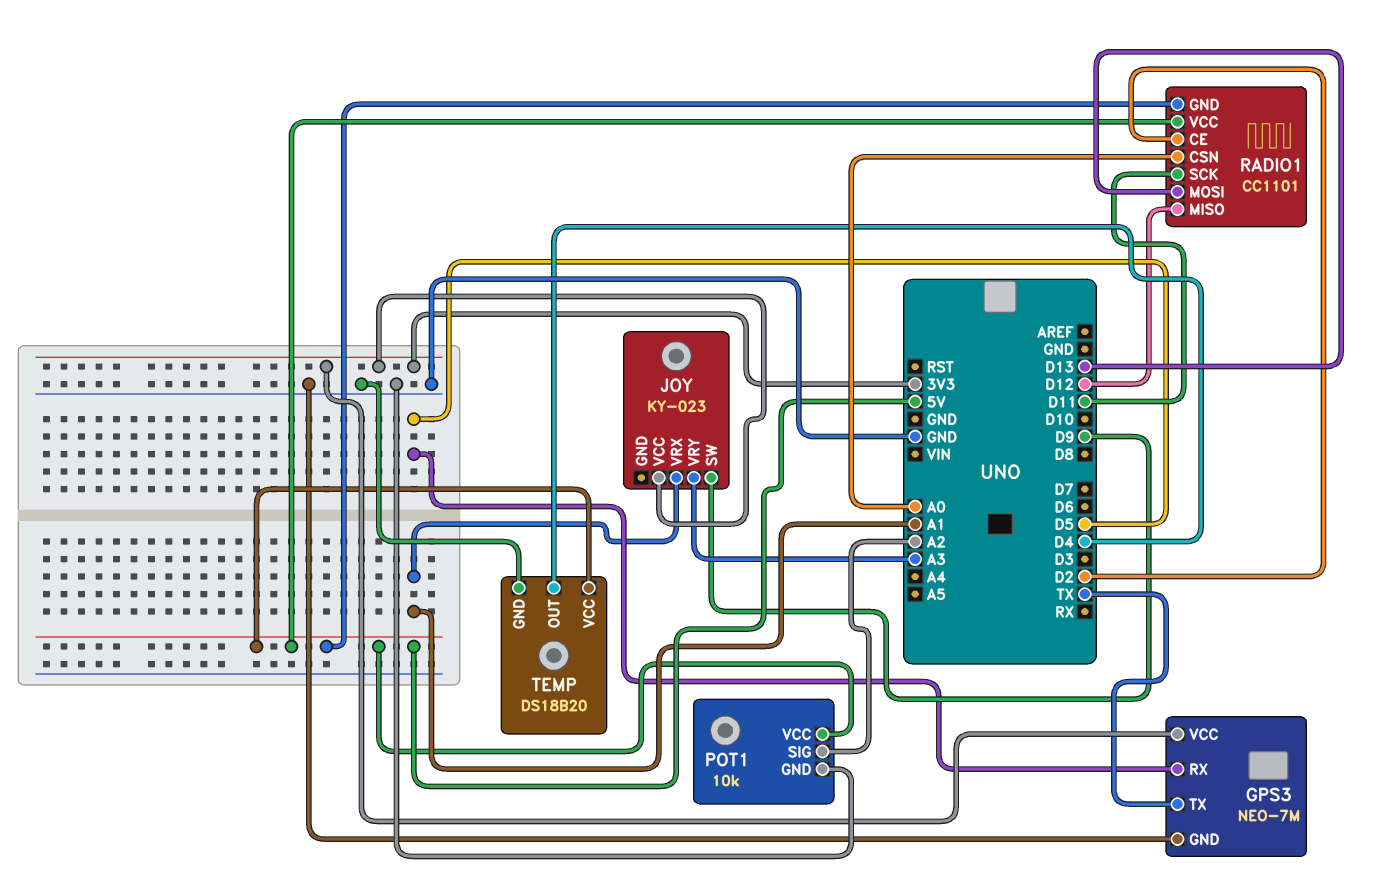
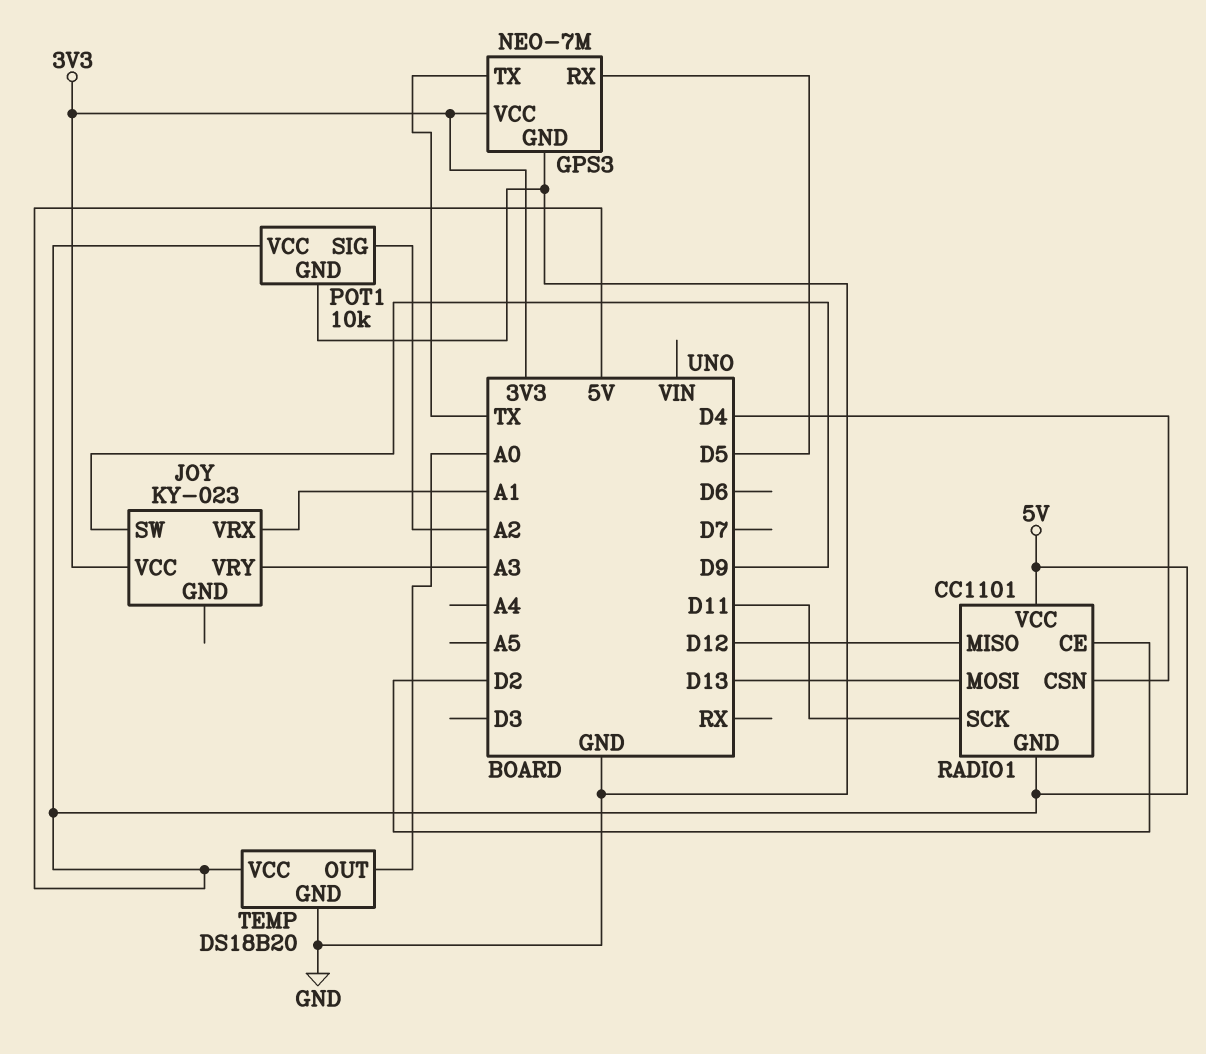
RADIO1 pin CSN: A0 -> D4
TEMP pin OUT: D4 -> A0

